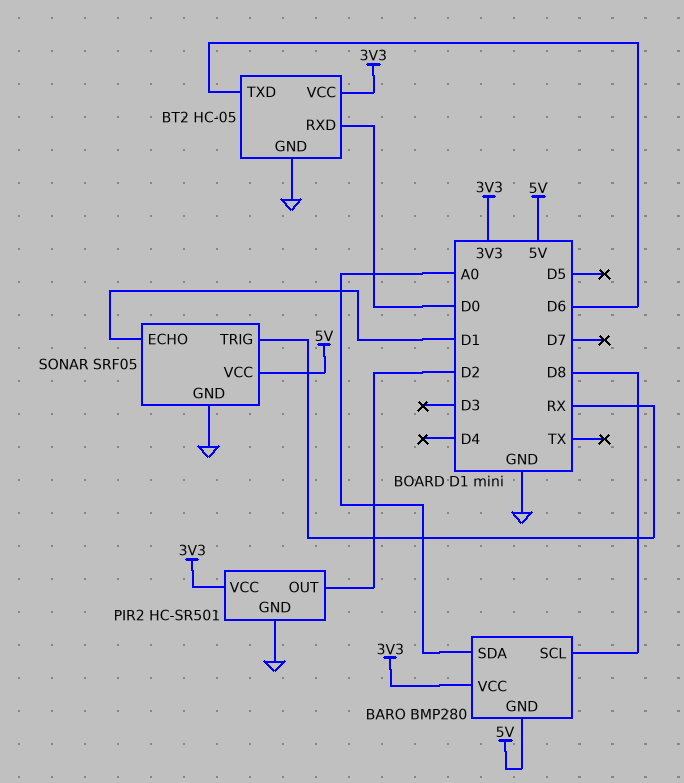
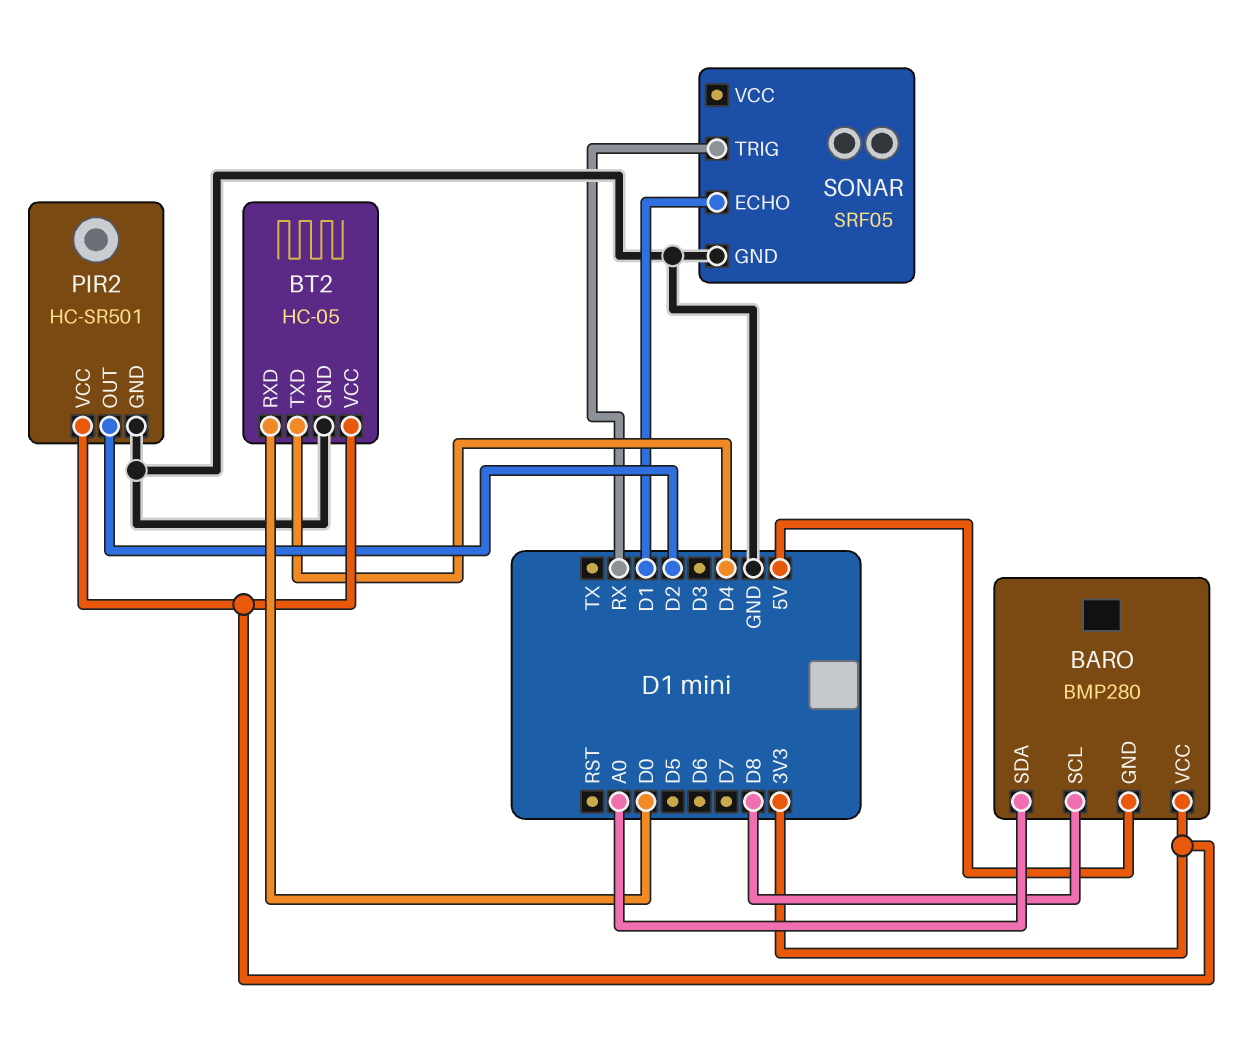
BT2 pin TXD: D6 -> D4
SONAR pin VCC: 5V -> none

